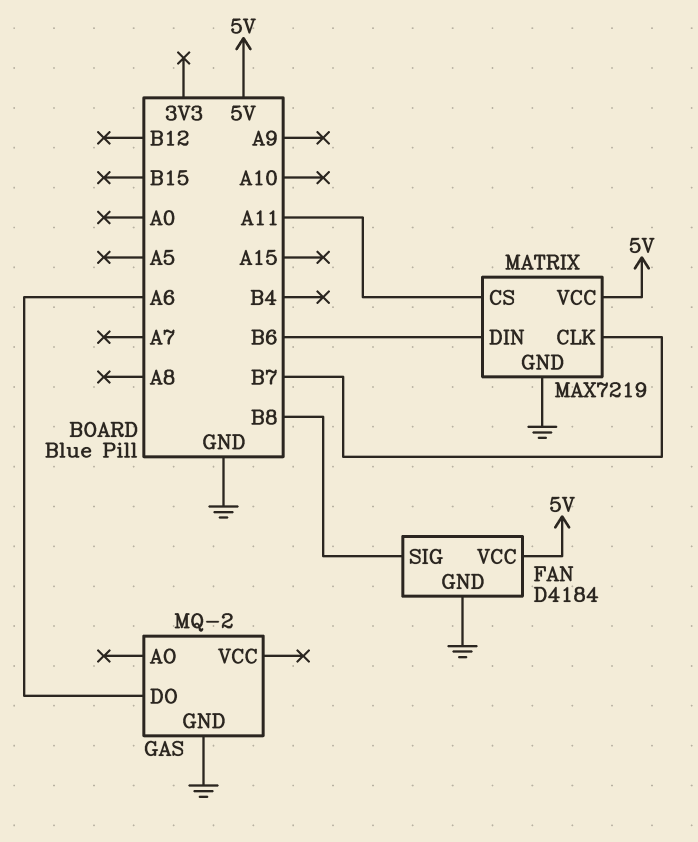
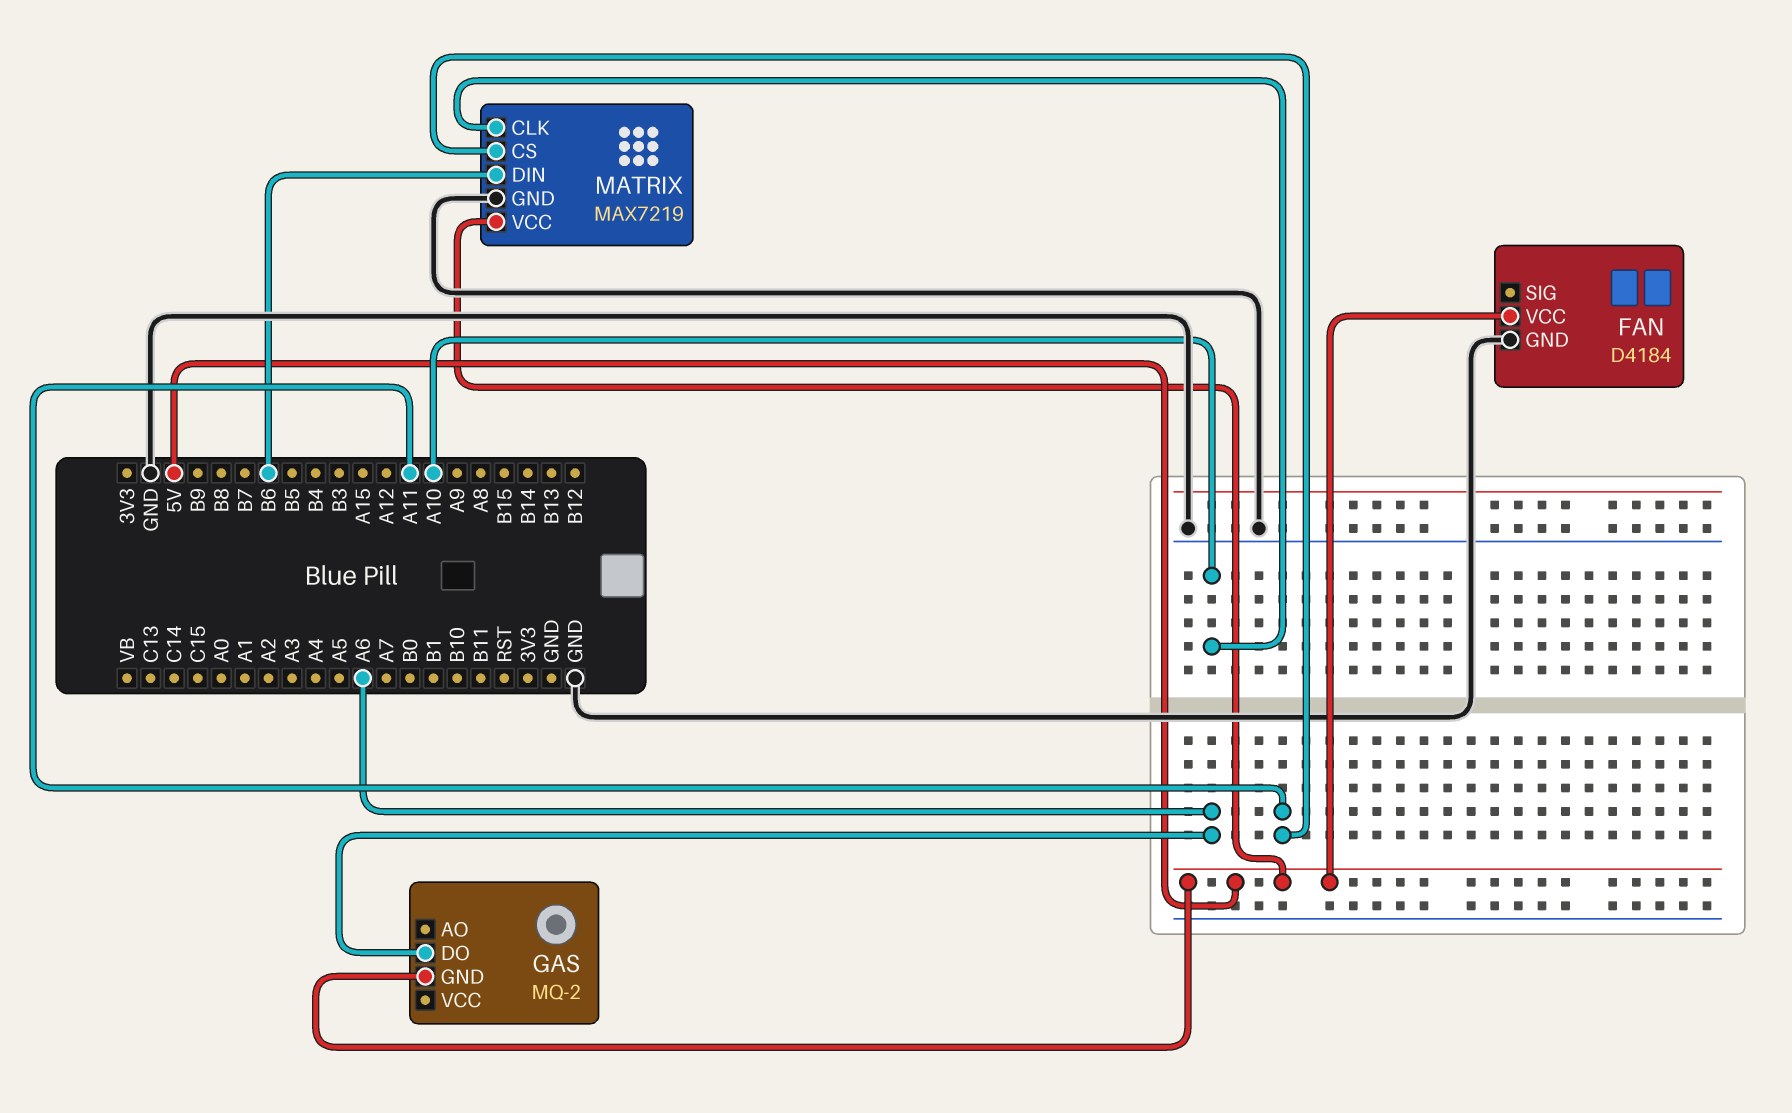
FAN pin SIG: B8 -> none
GAS pin GND: GND -> 5V
MATRIX pin CLK: B7 -> A10

